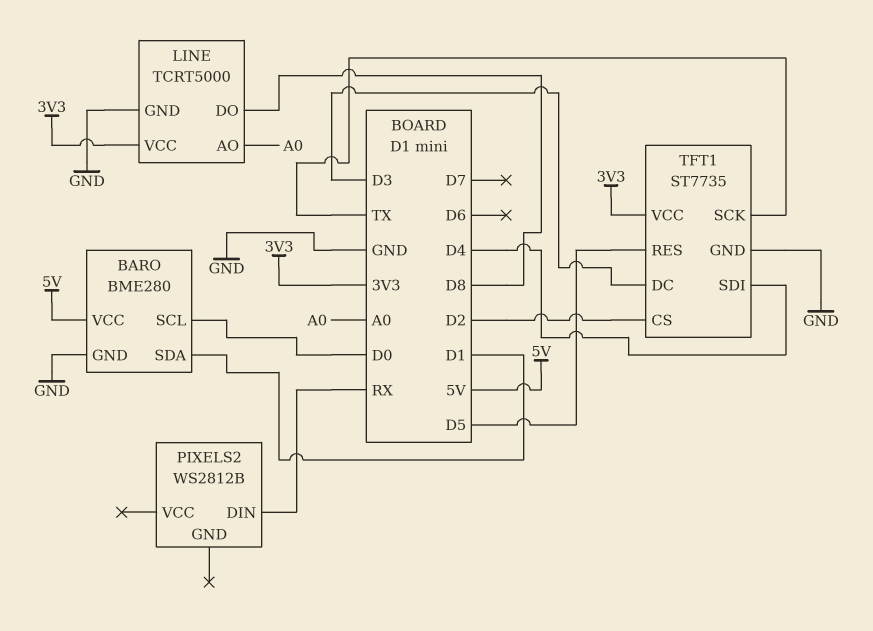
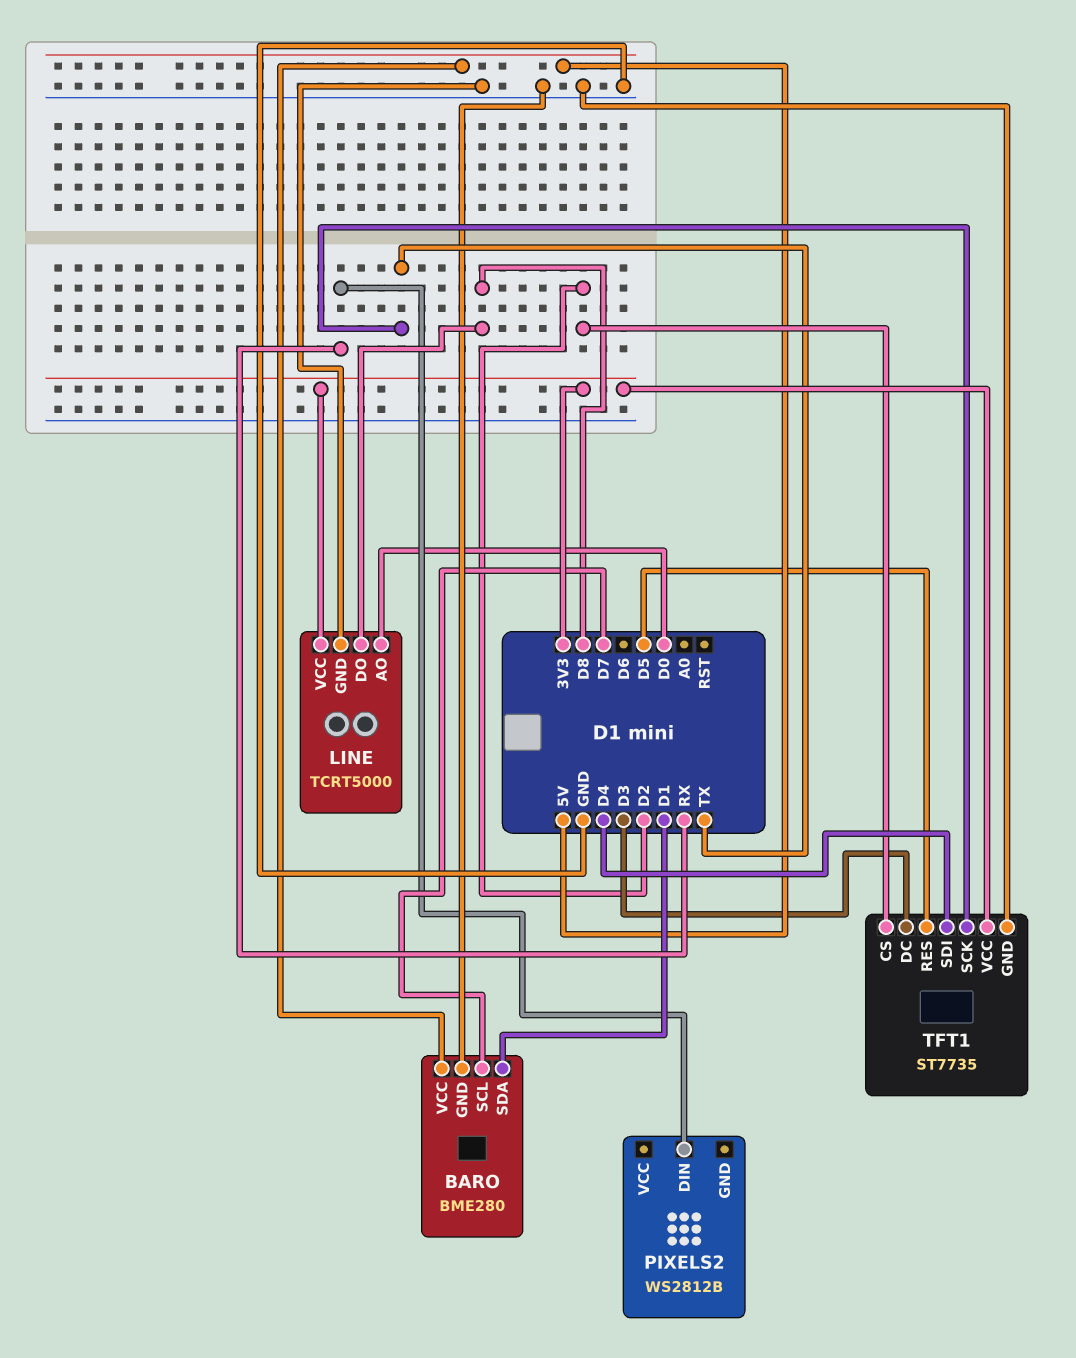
BARO pin SCL: D0 -> D7
LINE pin AO: A0 -> D0

